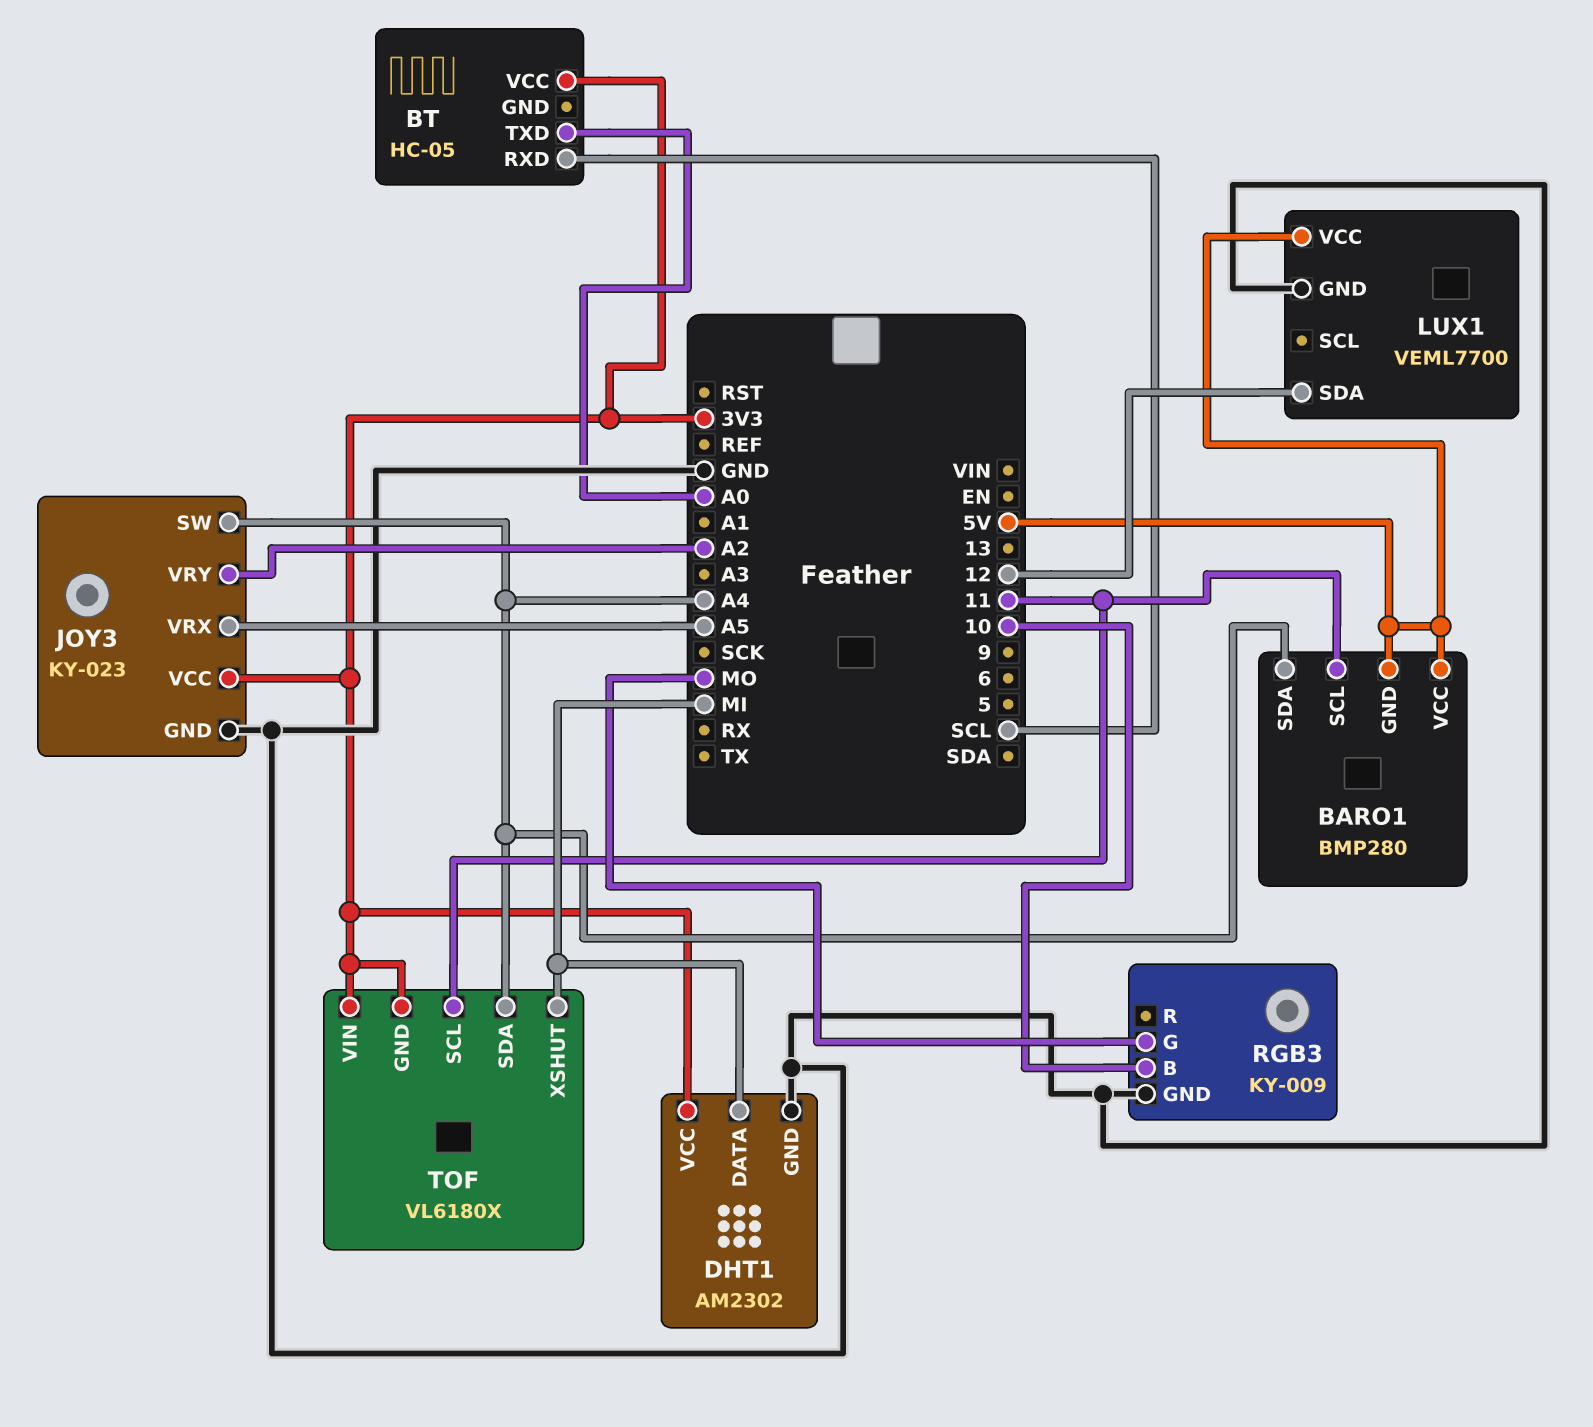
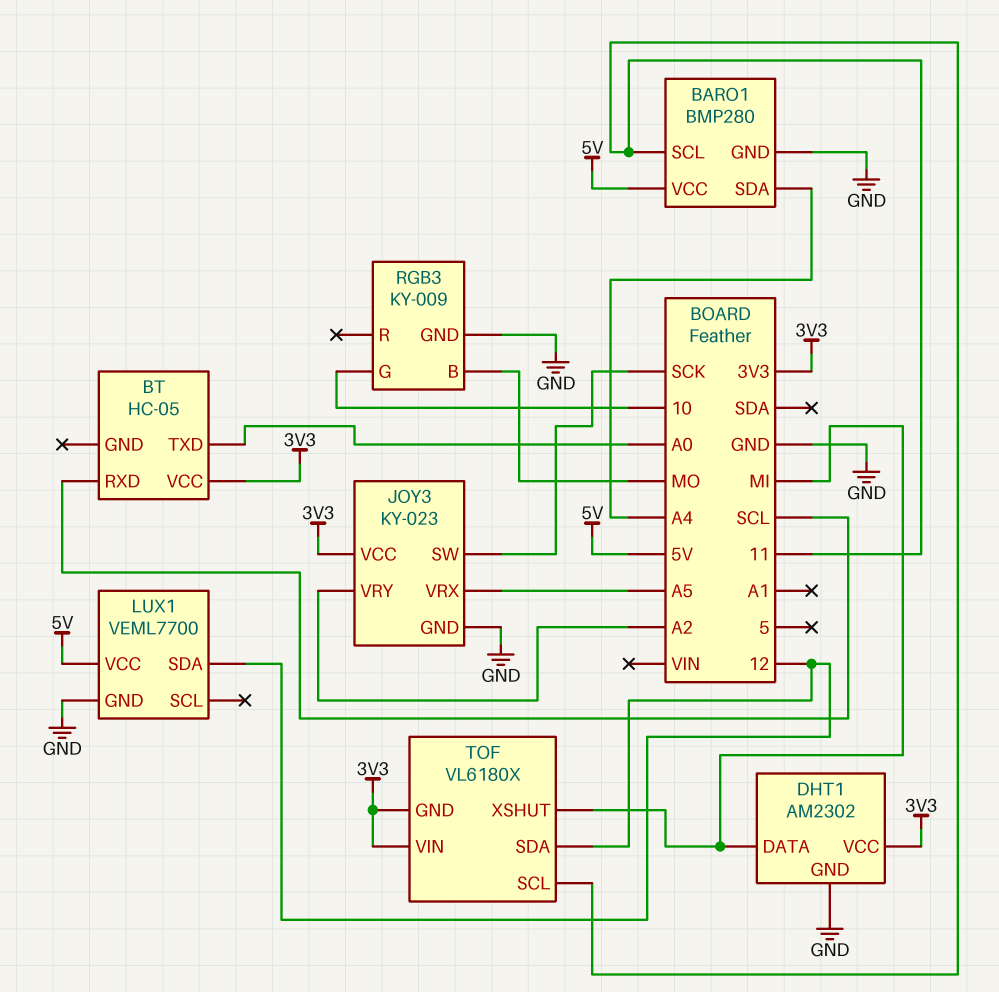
BARO1 pin GND: 5V -> GND
JOY3 pin SW: A4 -> SCK
RGB3 pin B: 10 -> MO
RGB3 pin G: MO -> 10
TOF pin SDA: A4 -> 12

